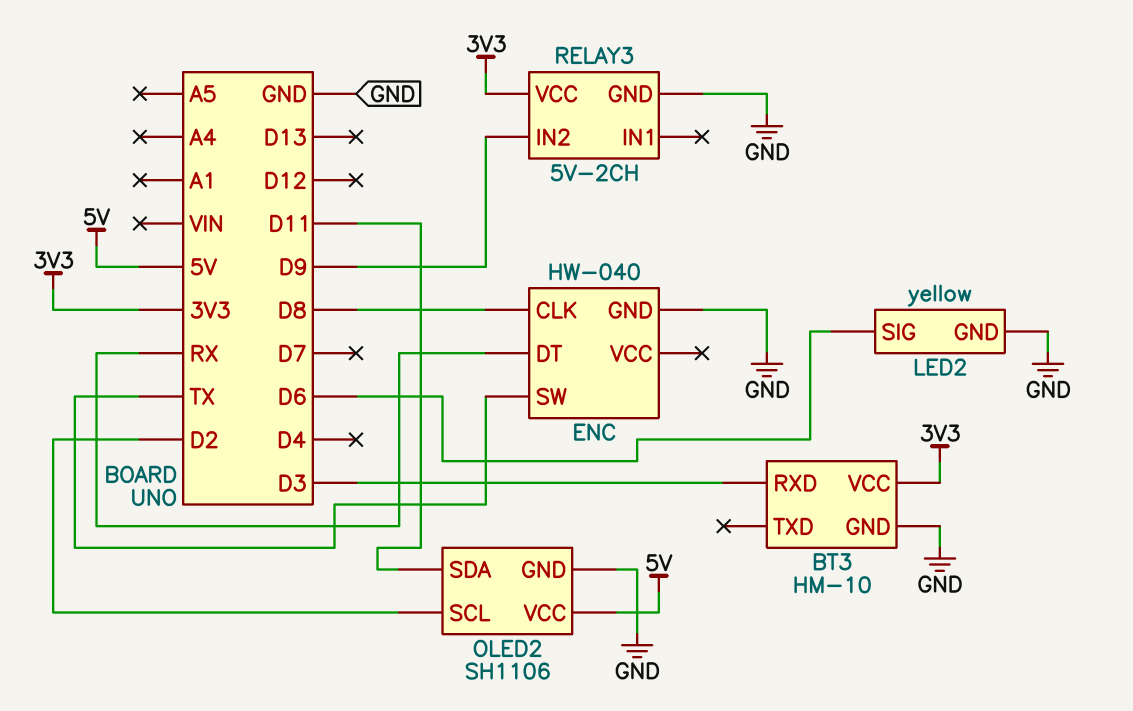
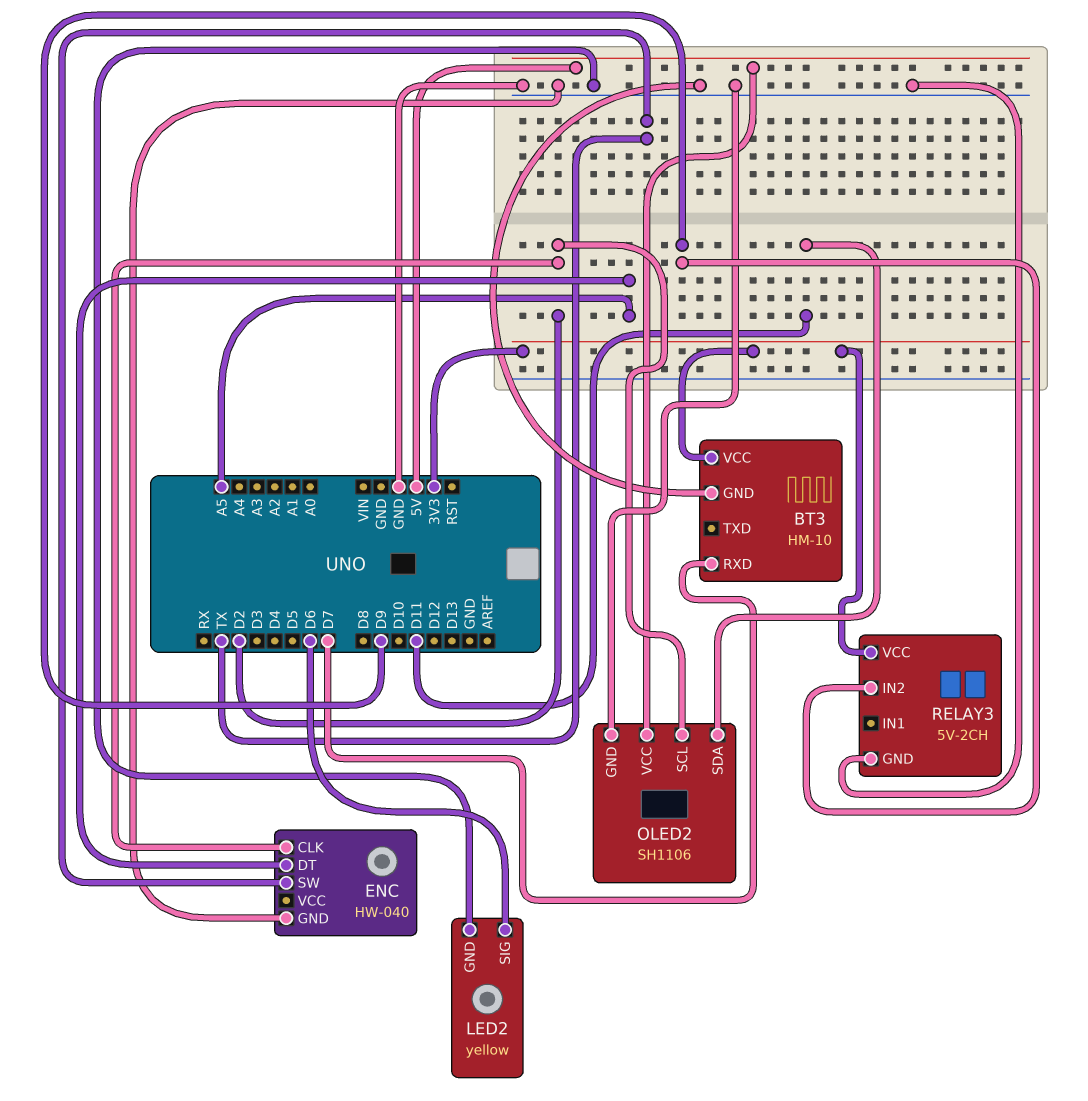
BT3 pin RXD: D3 -> D7
ENC pin CLK: D8 -> D2
ENC pin DT: RX -> A5

